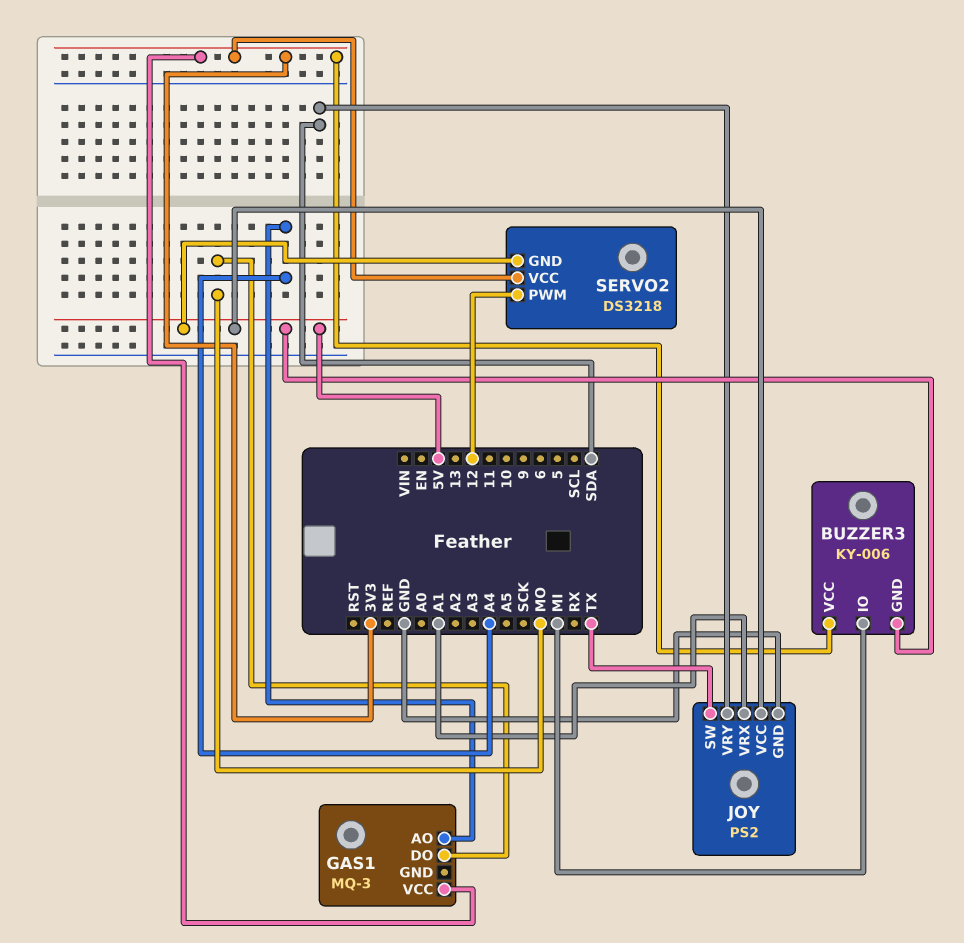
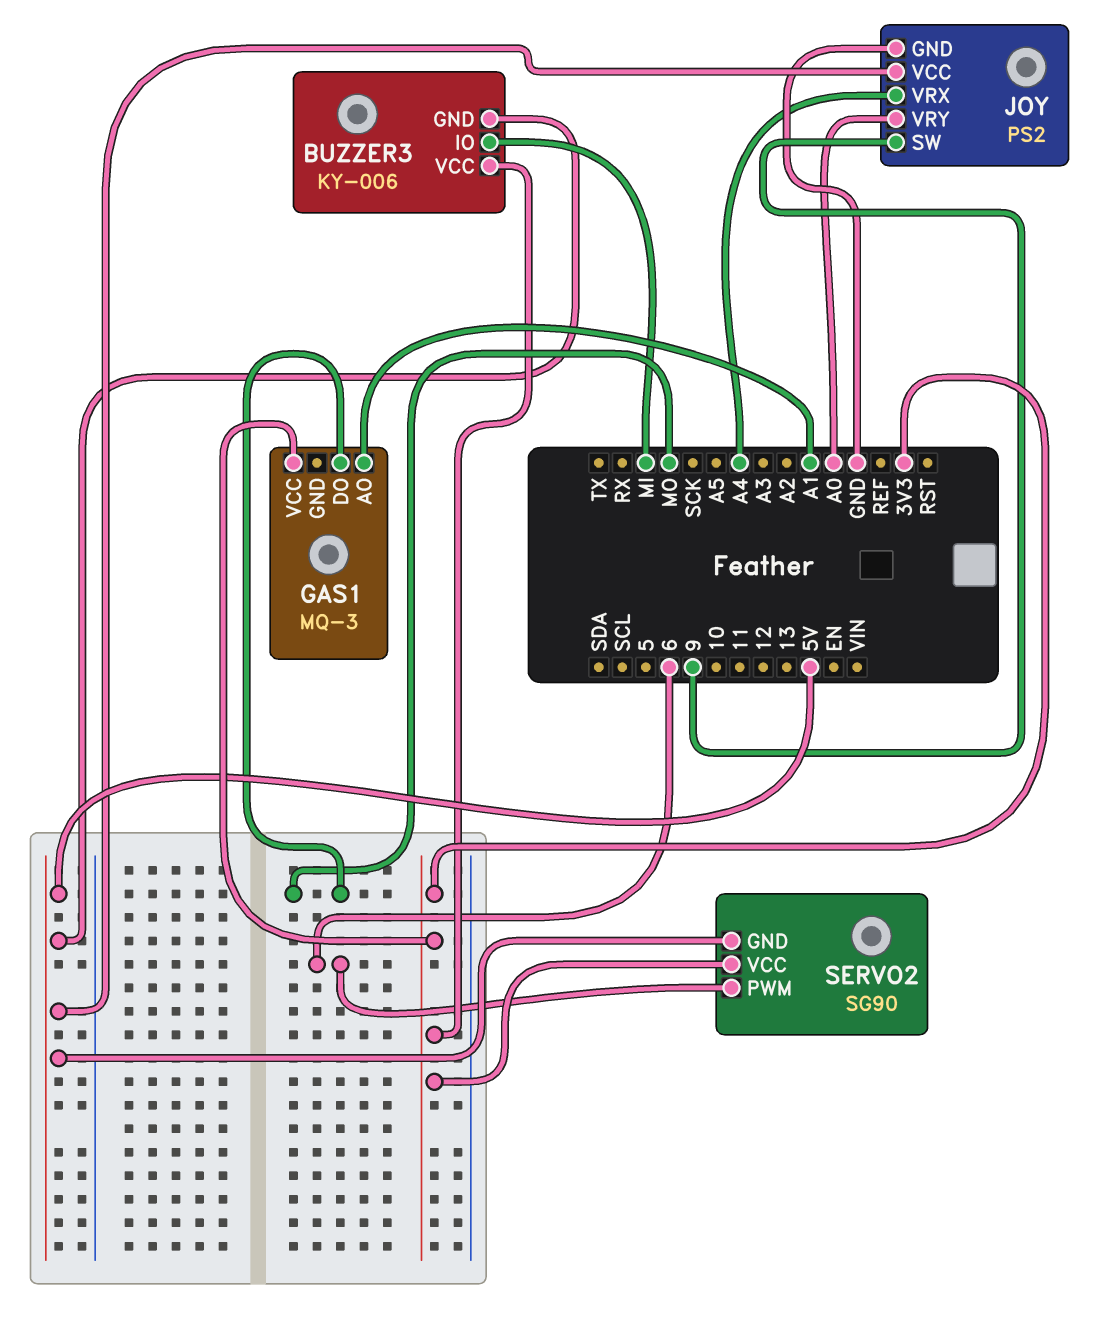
GAS1 pin AO: A4 -> A1
JOY pin SW: TX -> 9
JOY pin VRX: A1 -> A4
JOY pin VRY: SDA -> A0
SERVO2: DS3218 -> SG90
SERVO2 pin PWM: 12 -> 6

